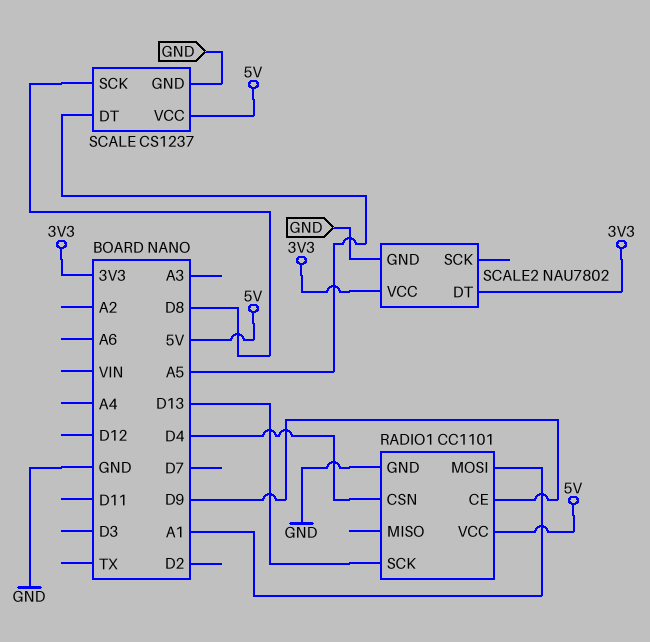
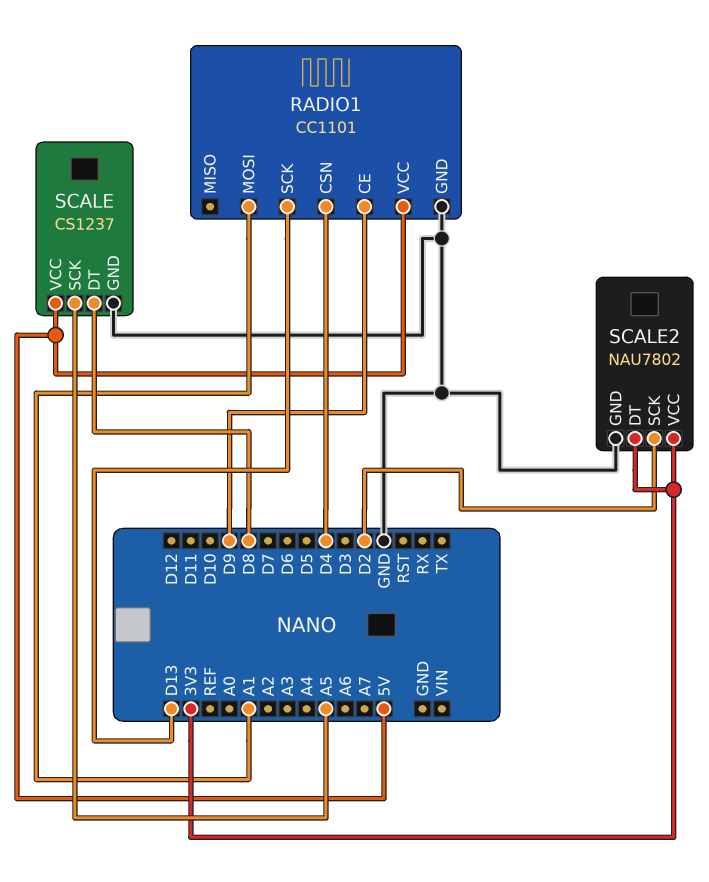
SCALE pin DT: A5 -> D8
SCALE pin SCK: D8 -> A5
SCALE2 pin SCK: none -> D2

